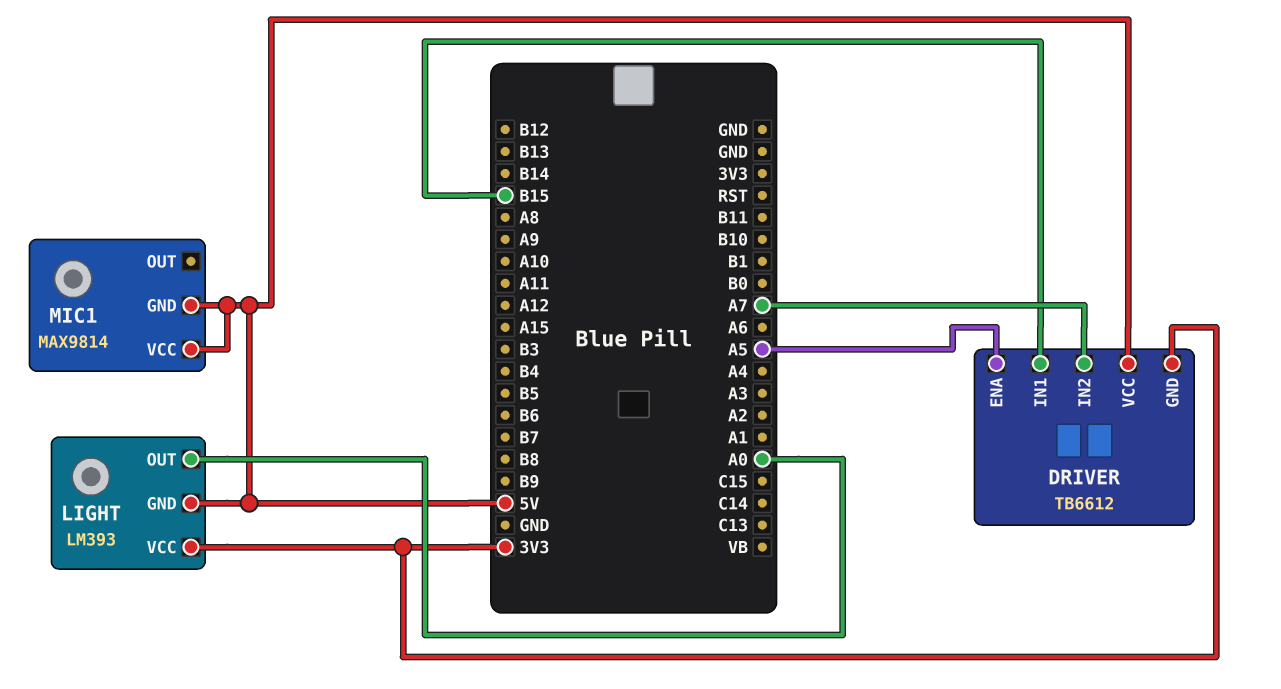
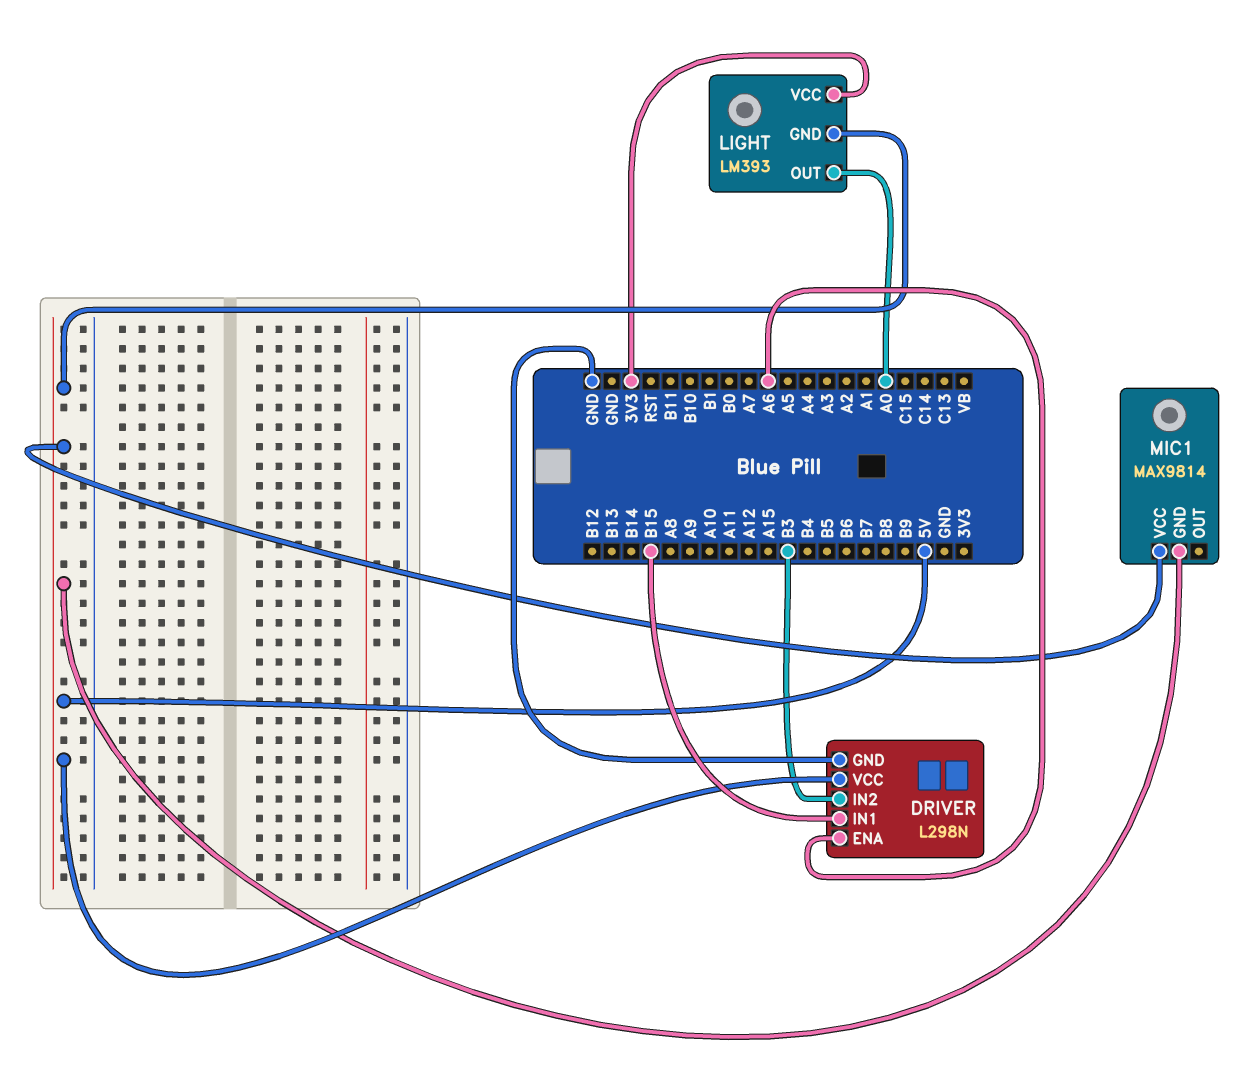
DRIVER: TB6612 -> L298N
DRIVER pin ENA: A5 -> A6
DRIVER pin GND: 3V3 -> GND
DRIVER pin IN2: A7 -> B3

